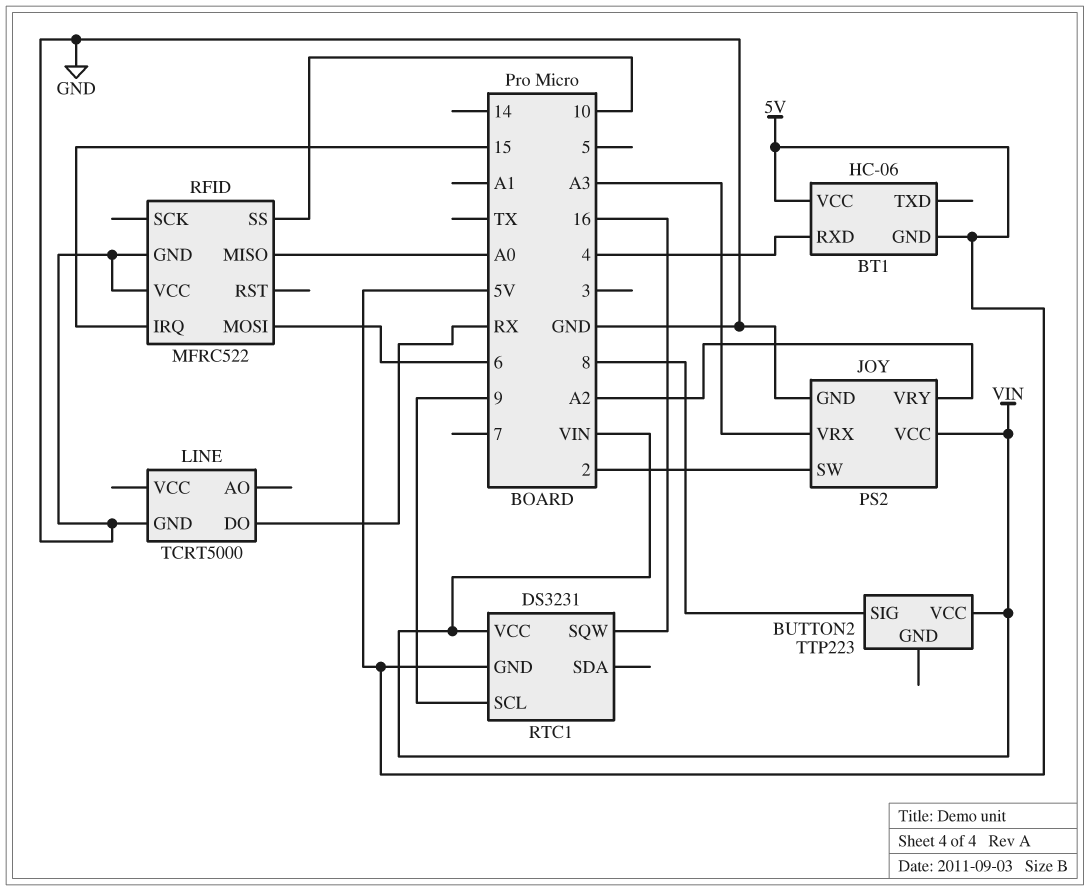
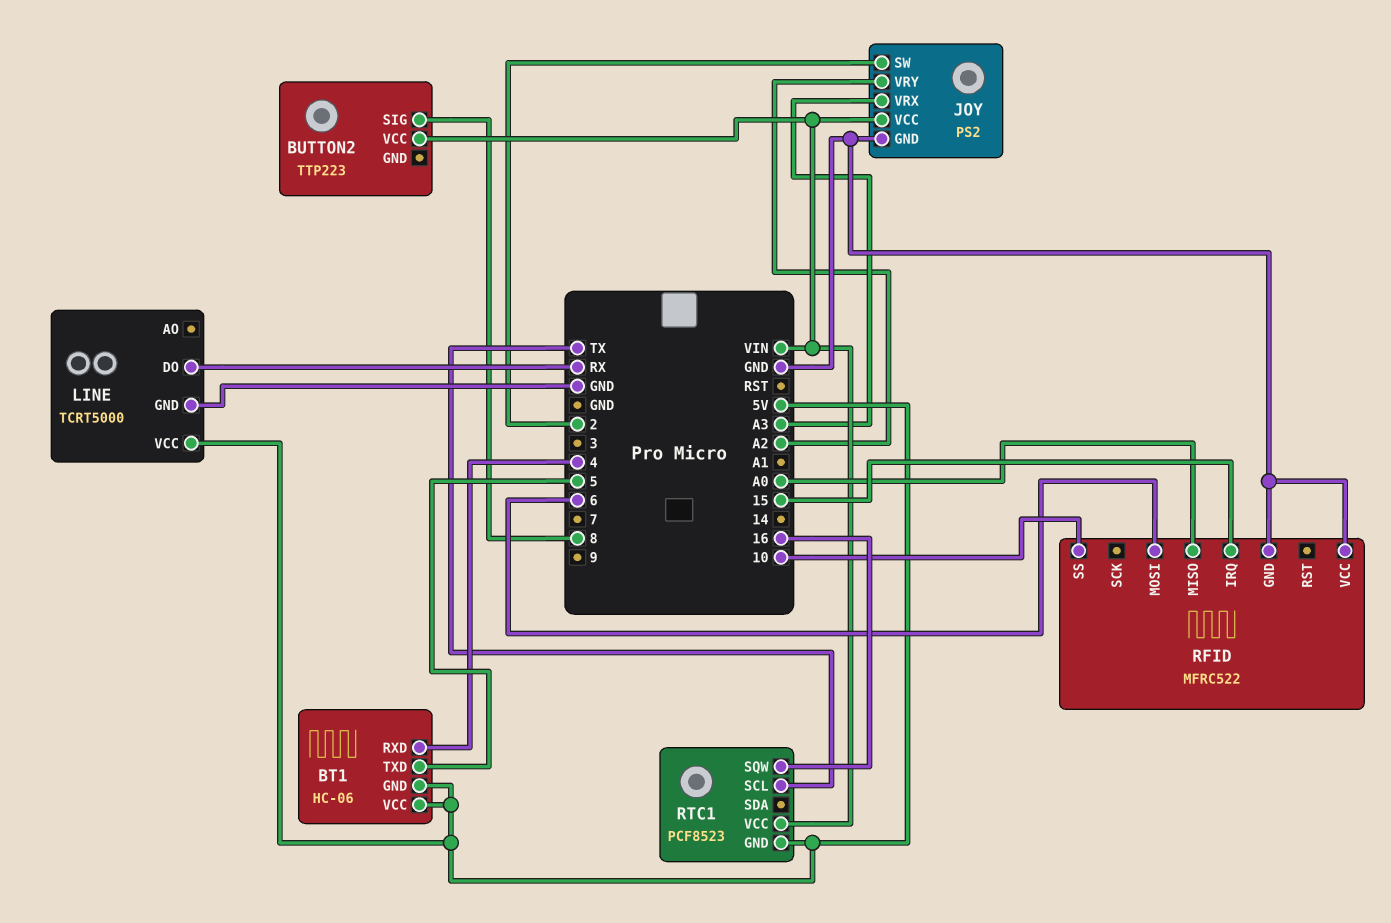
BT1 pin TXD: none -> 5
LINE pin VCC: none -> 5V
RTC1: DS3231 -> PCF8523
RTC1 pin SCL: 9 -> TX

